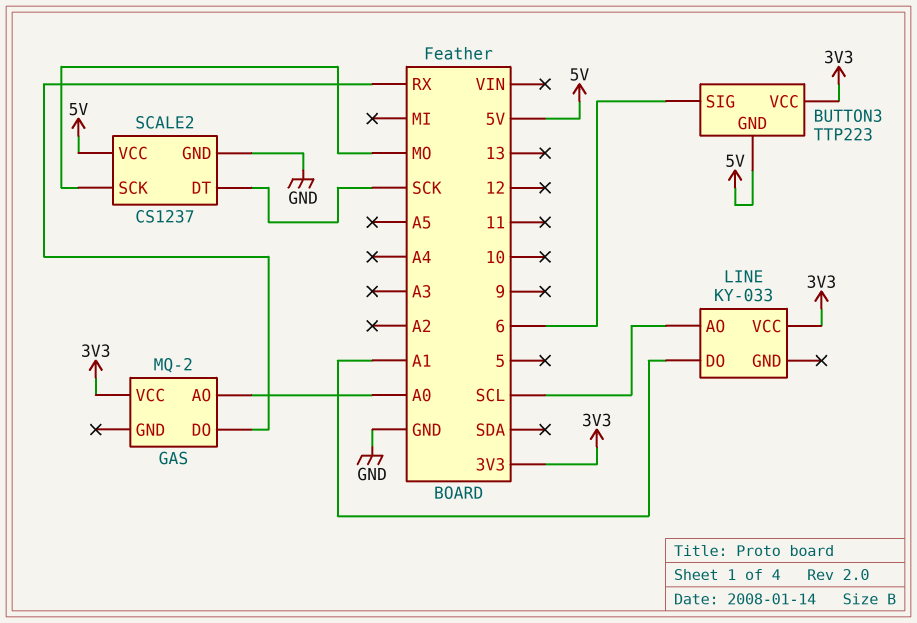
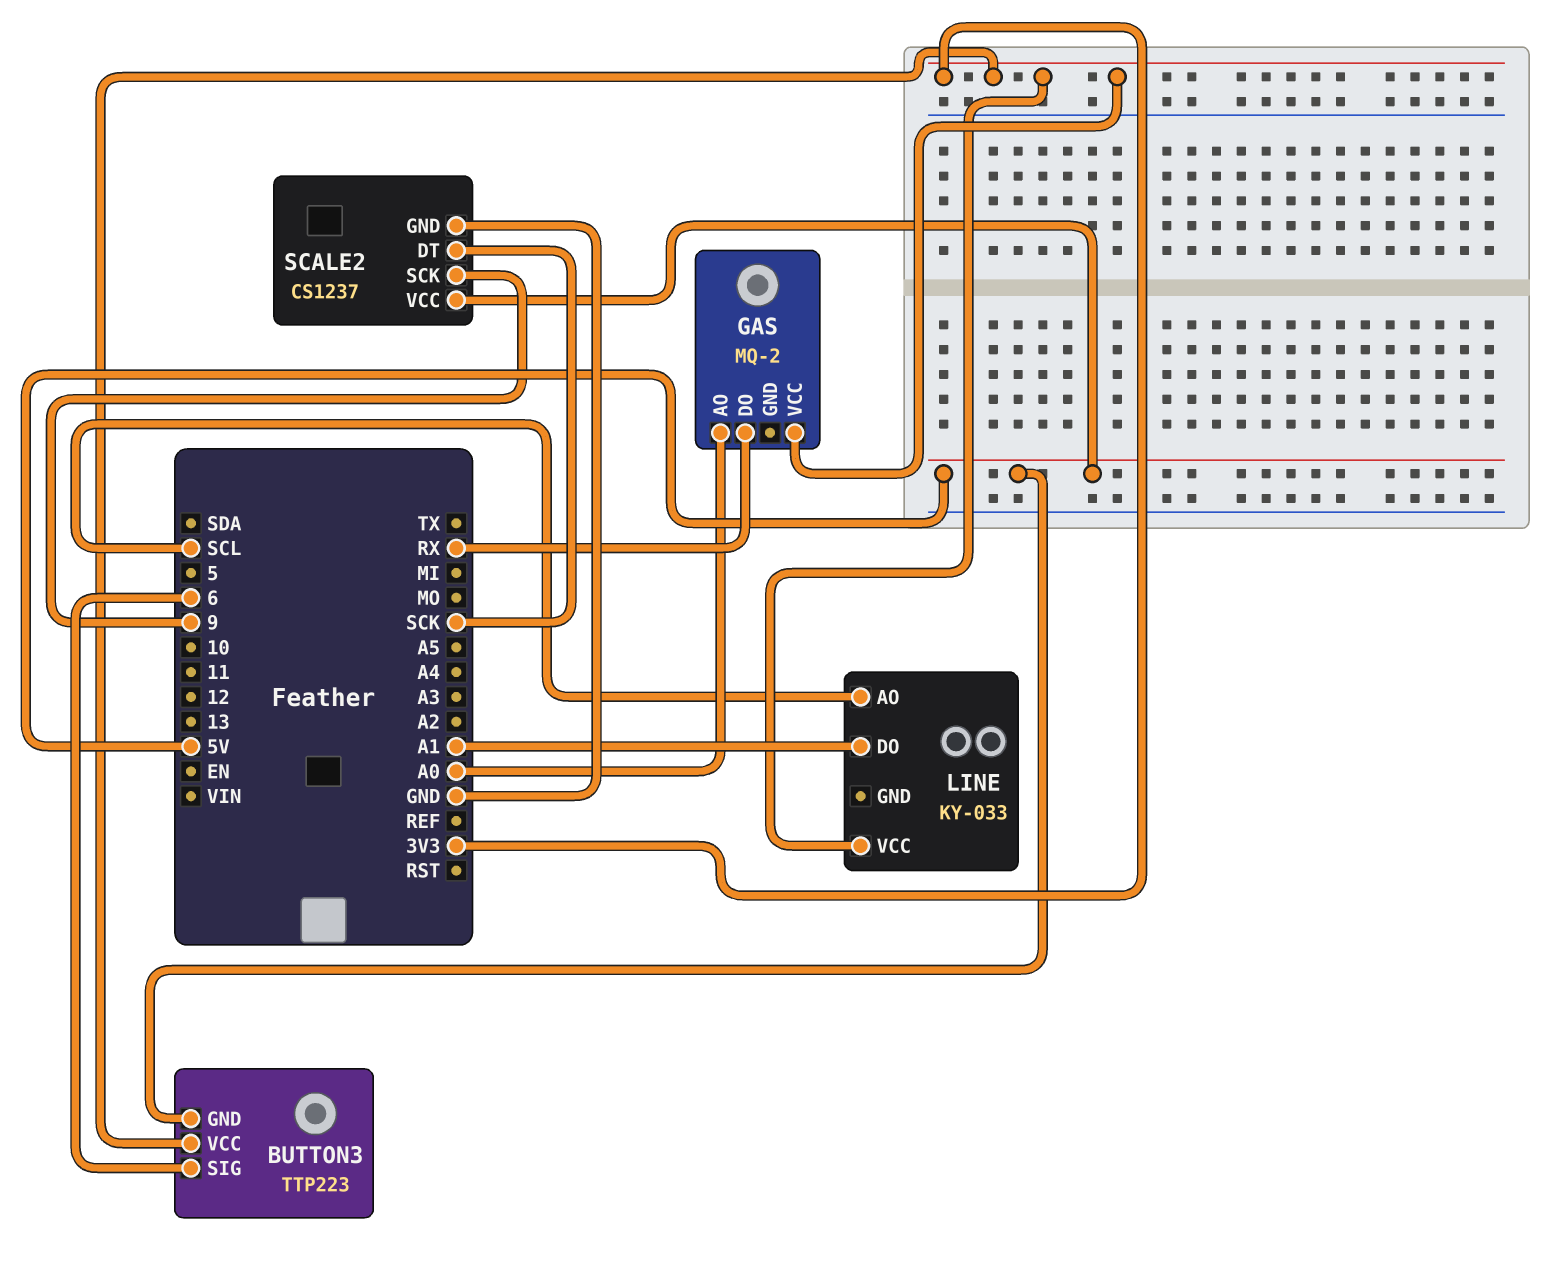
SCALE2 pin SCK: MO -> 9

